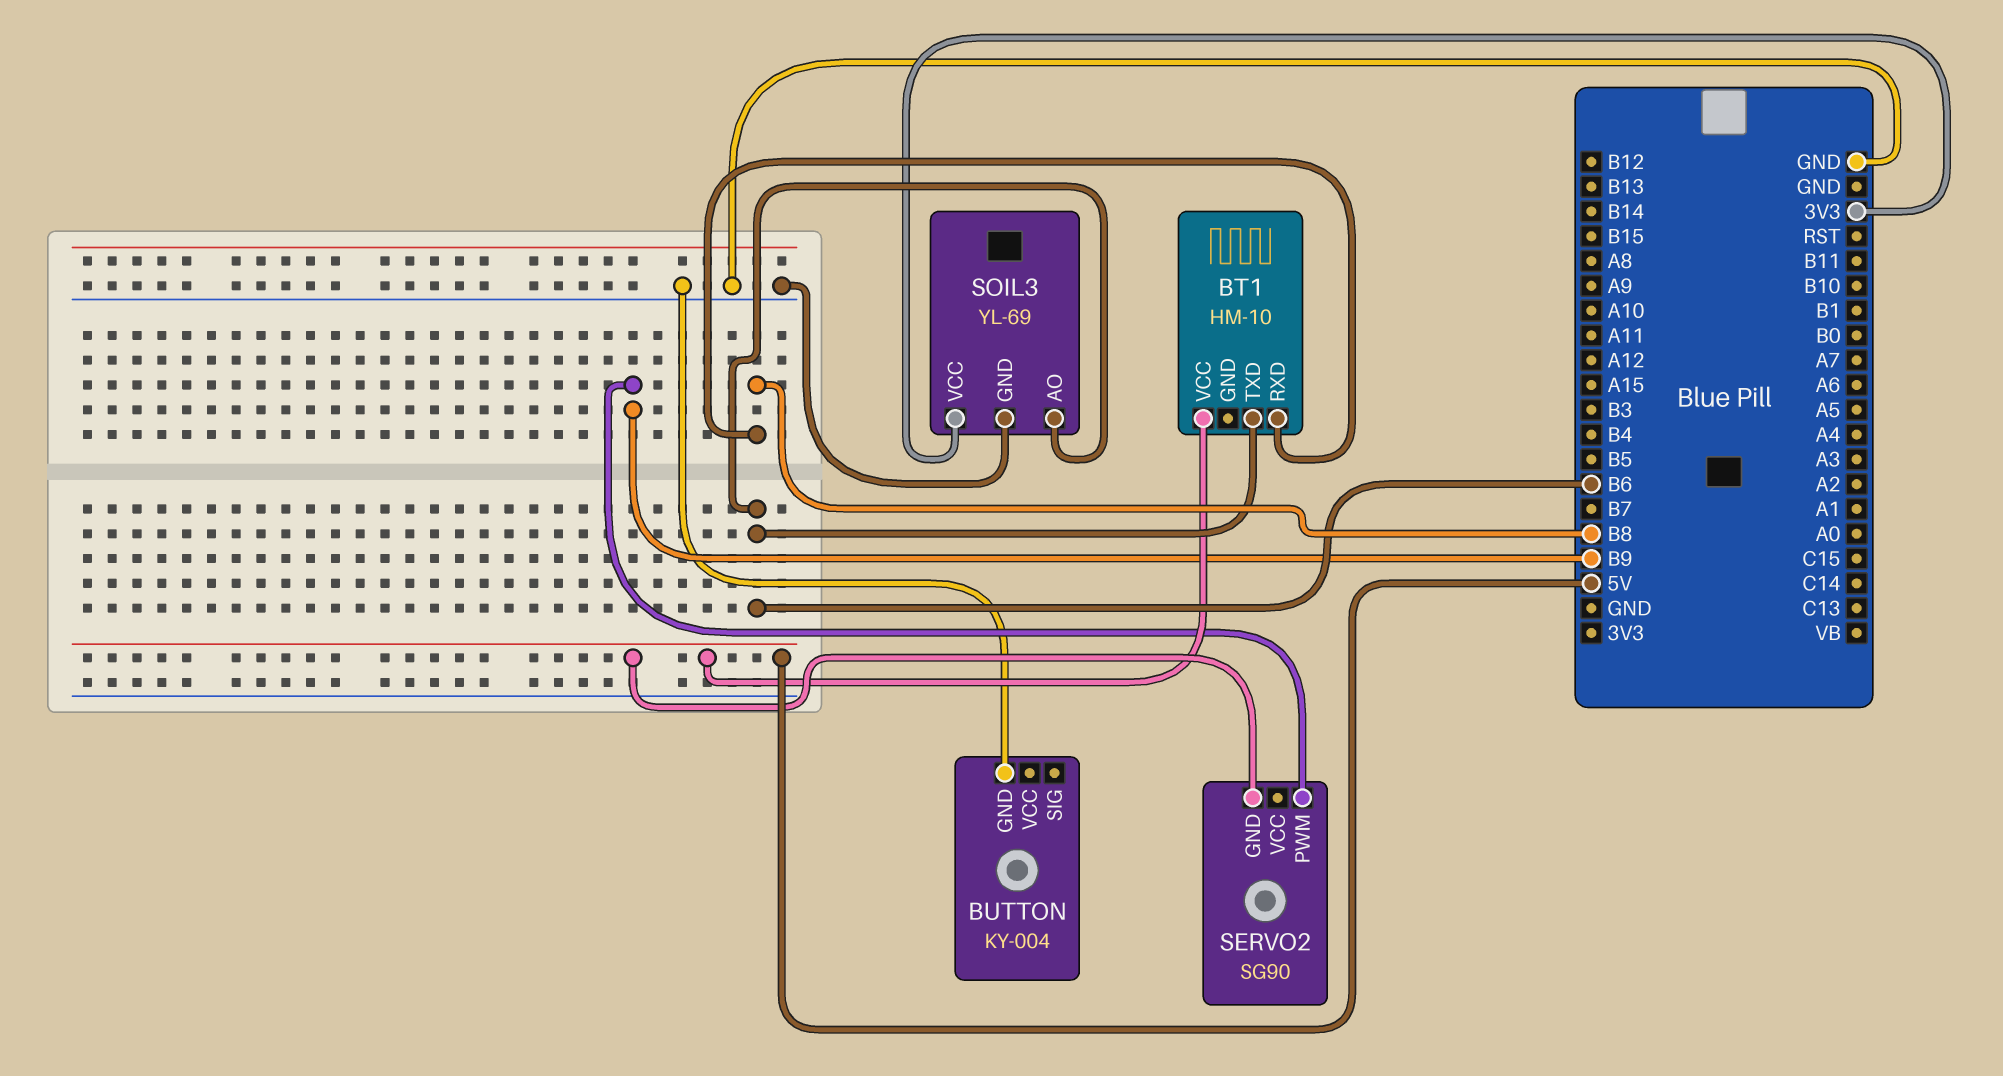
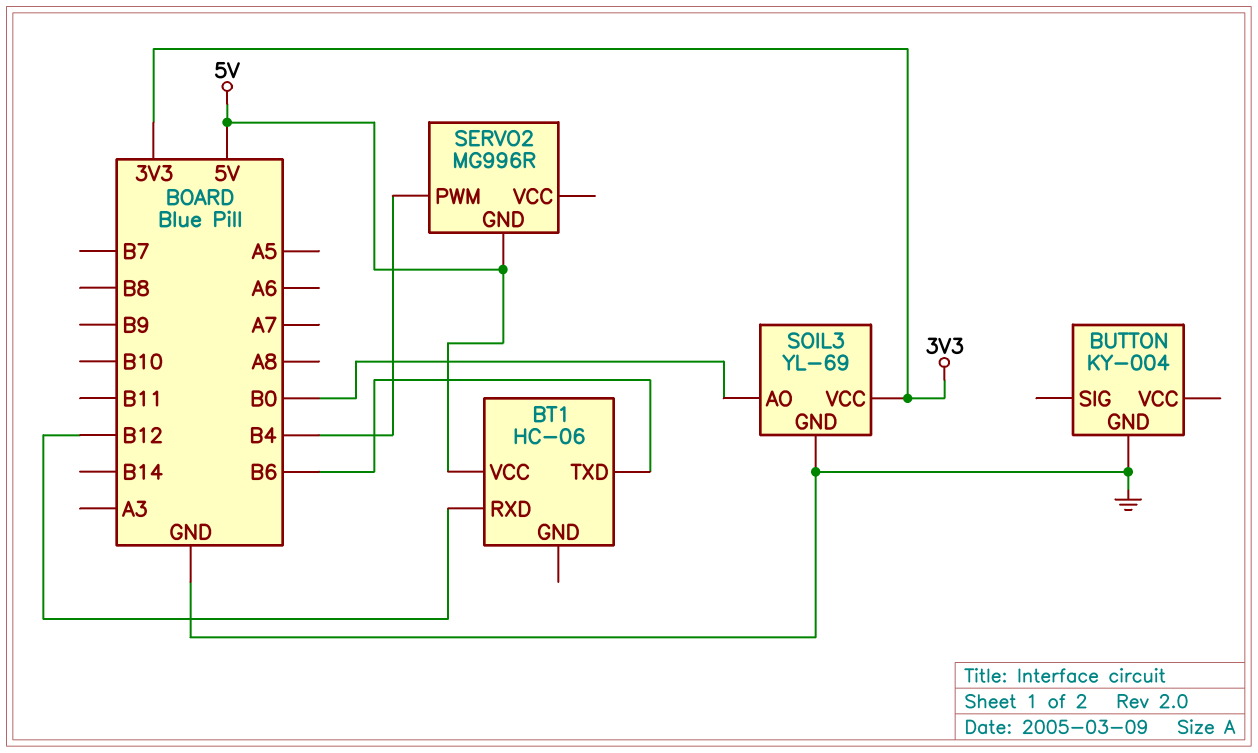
BT1: HM-10 -> HC-06
BT1 pin RXD: B8 -> B12
SERVO2: SG90 -> MG996R
SERVO2 pin PWM: B9 -> B4
SOIL3 pin AO: B6 -> B0

